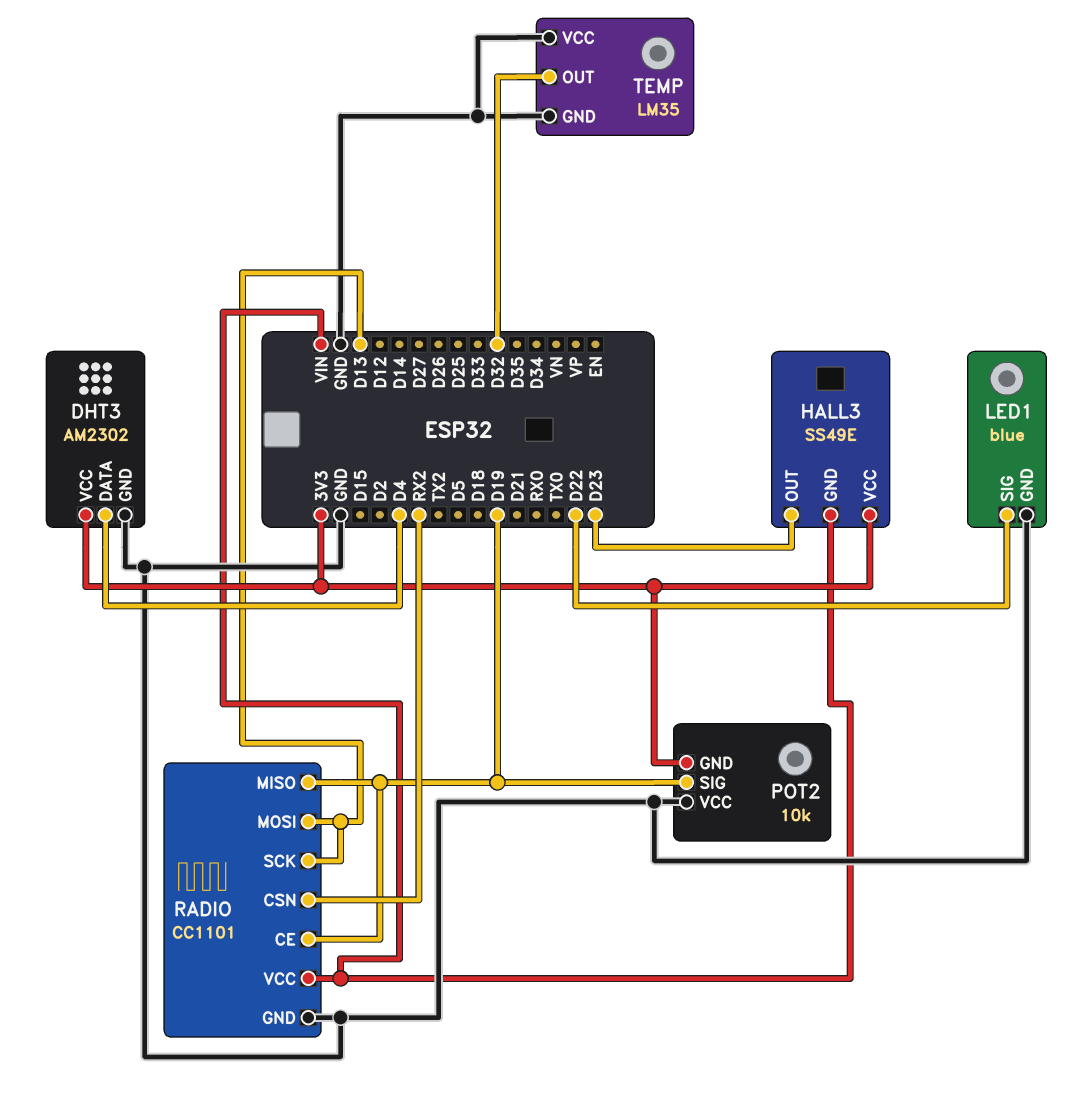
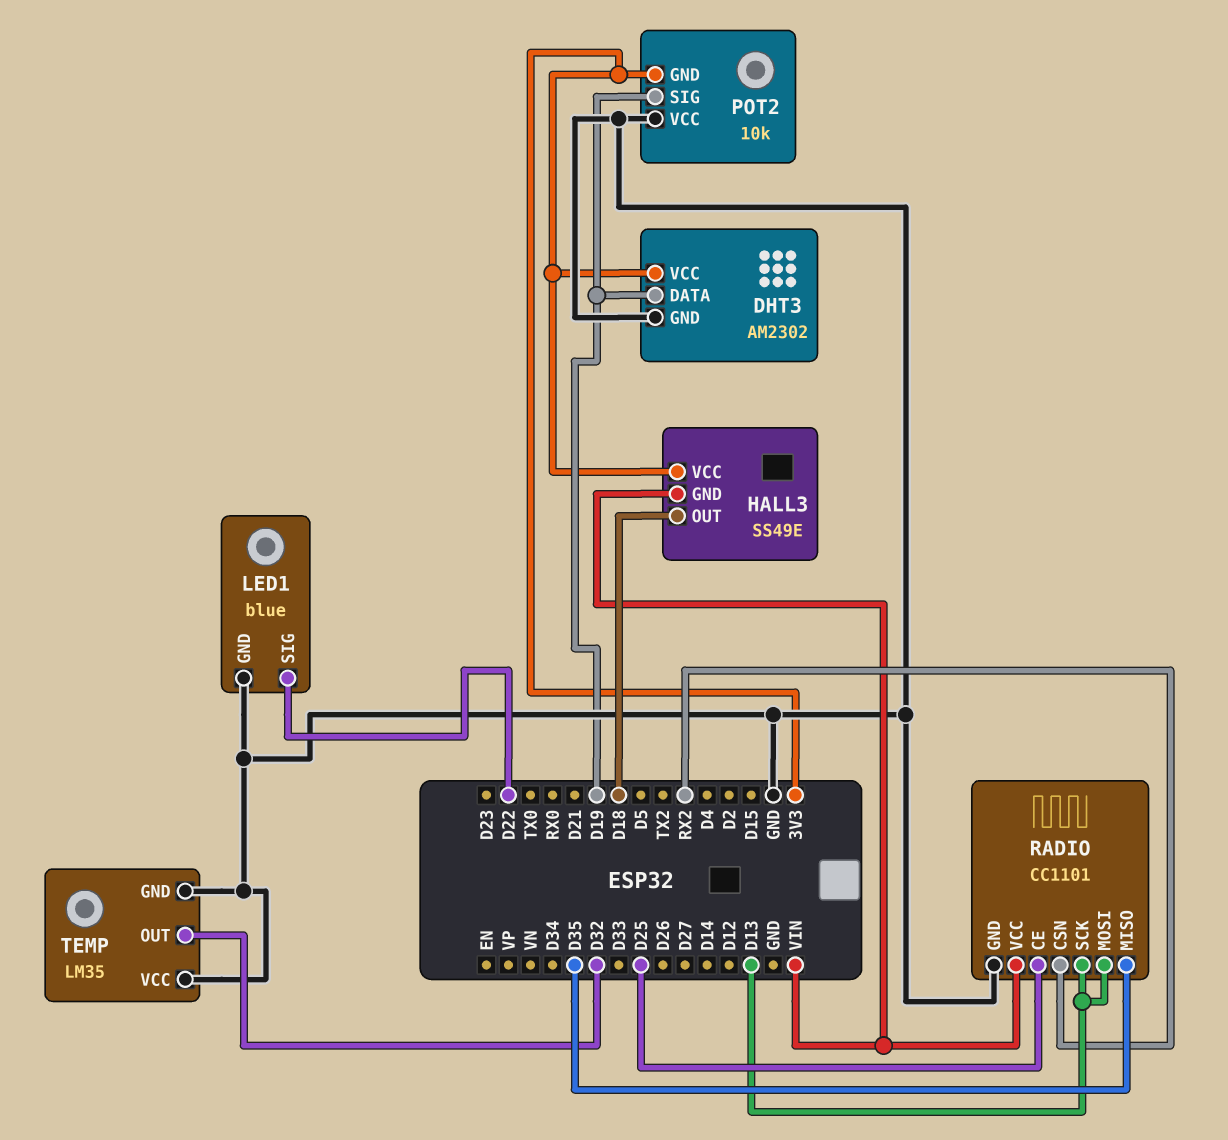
DHT3 pin DATA: D4 -> D19
HALL3 pin OUT: D23 -> D18
RADIO pin CE: D19 -> D25
RADIO pin MISO: D19 -> D35

